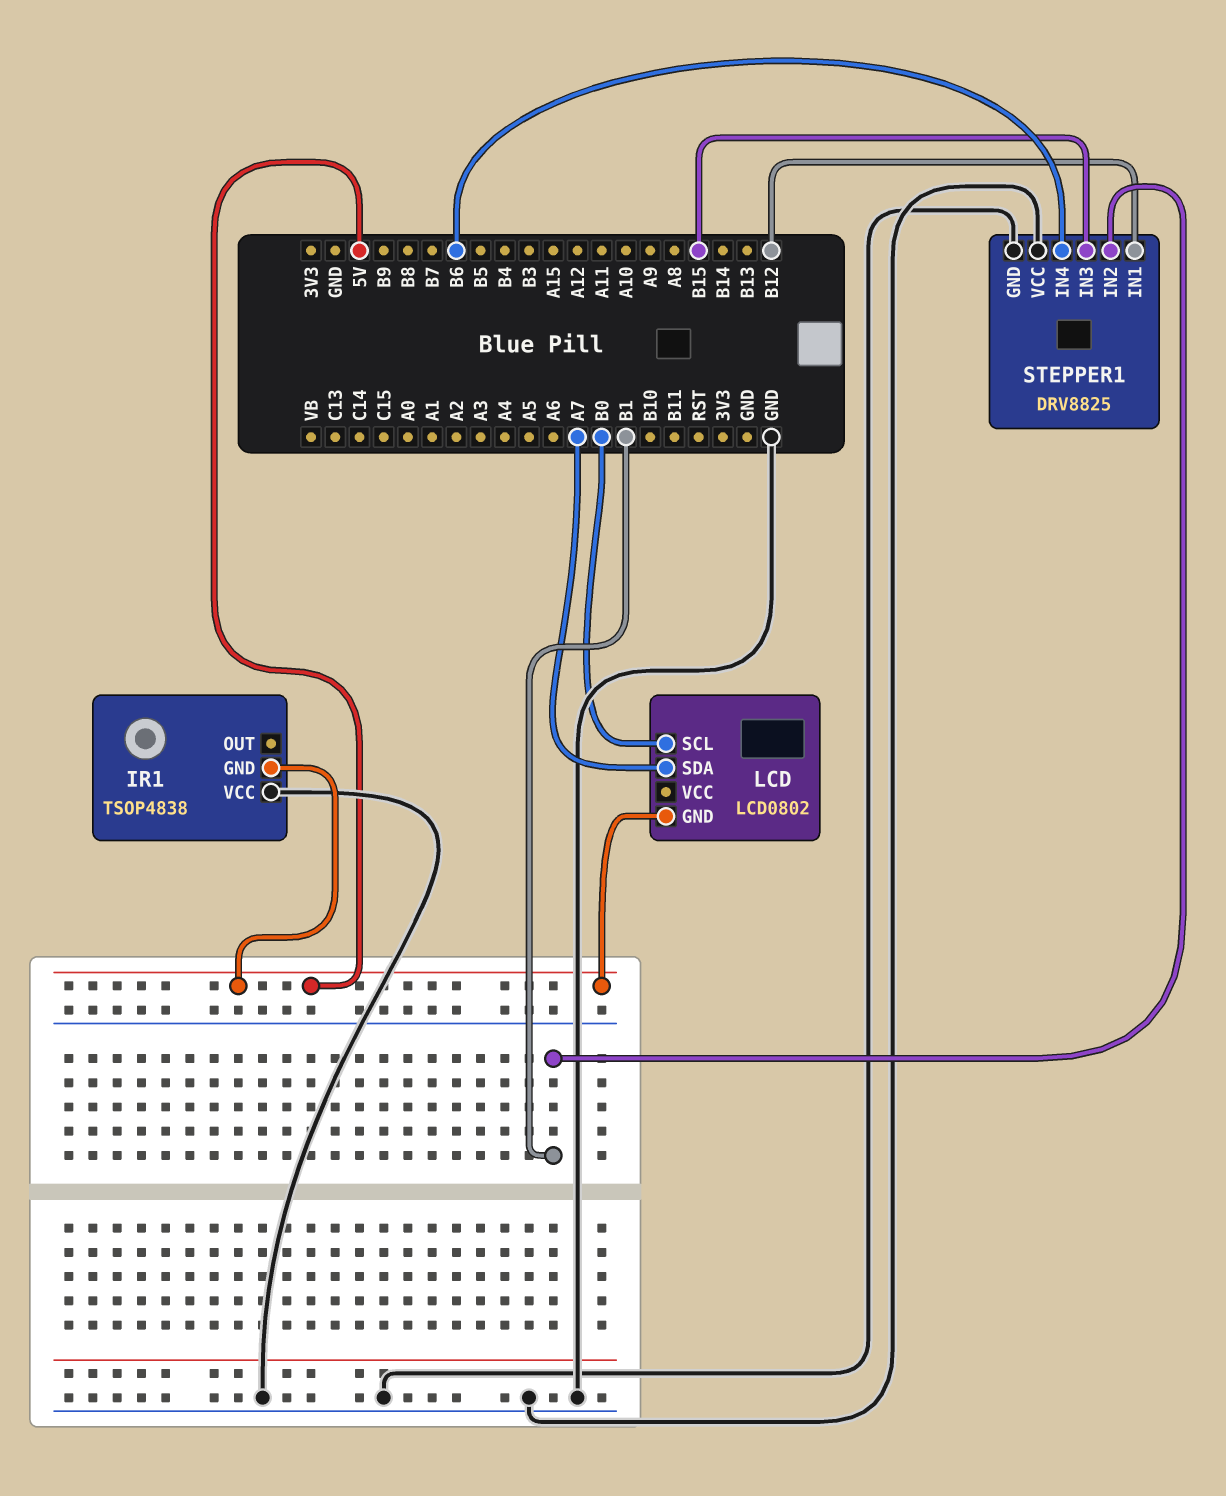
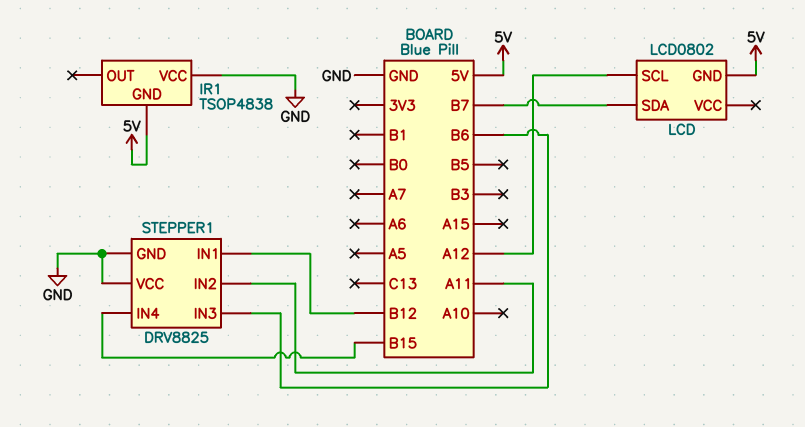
LCD pin SCL: B0 -> A12
LCD pin SDA: A7 -> B7
STEPPER1 pin IN2: B1 -> A11
STEPPER1 pin IN3: B15 -> B6
STEPPER1 pin IN4: B6 -> B15

